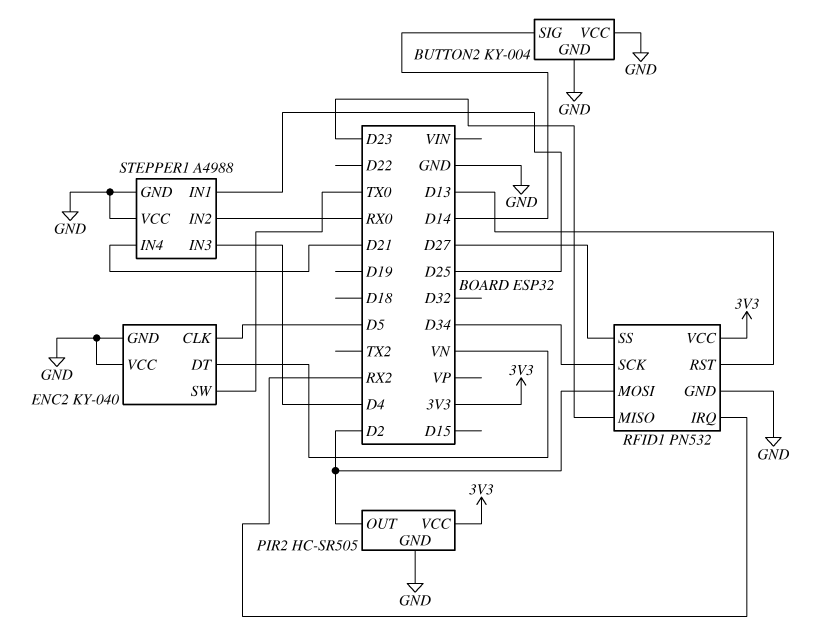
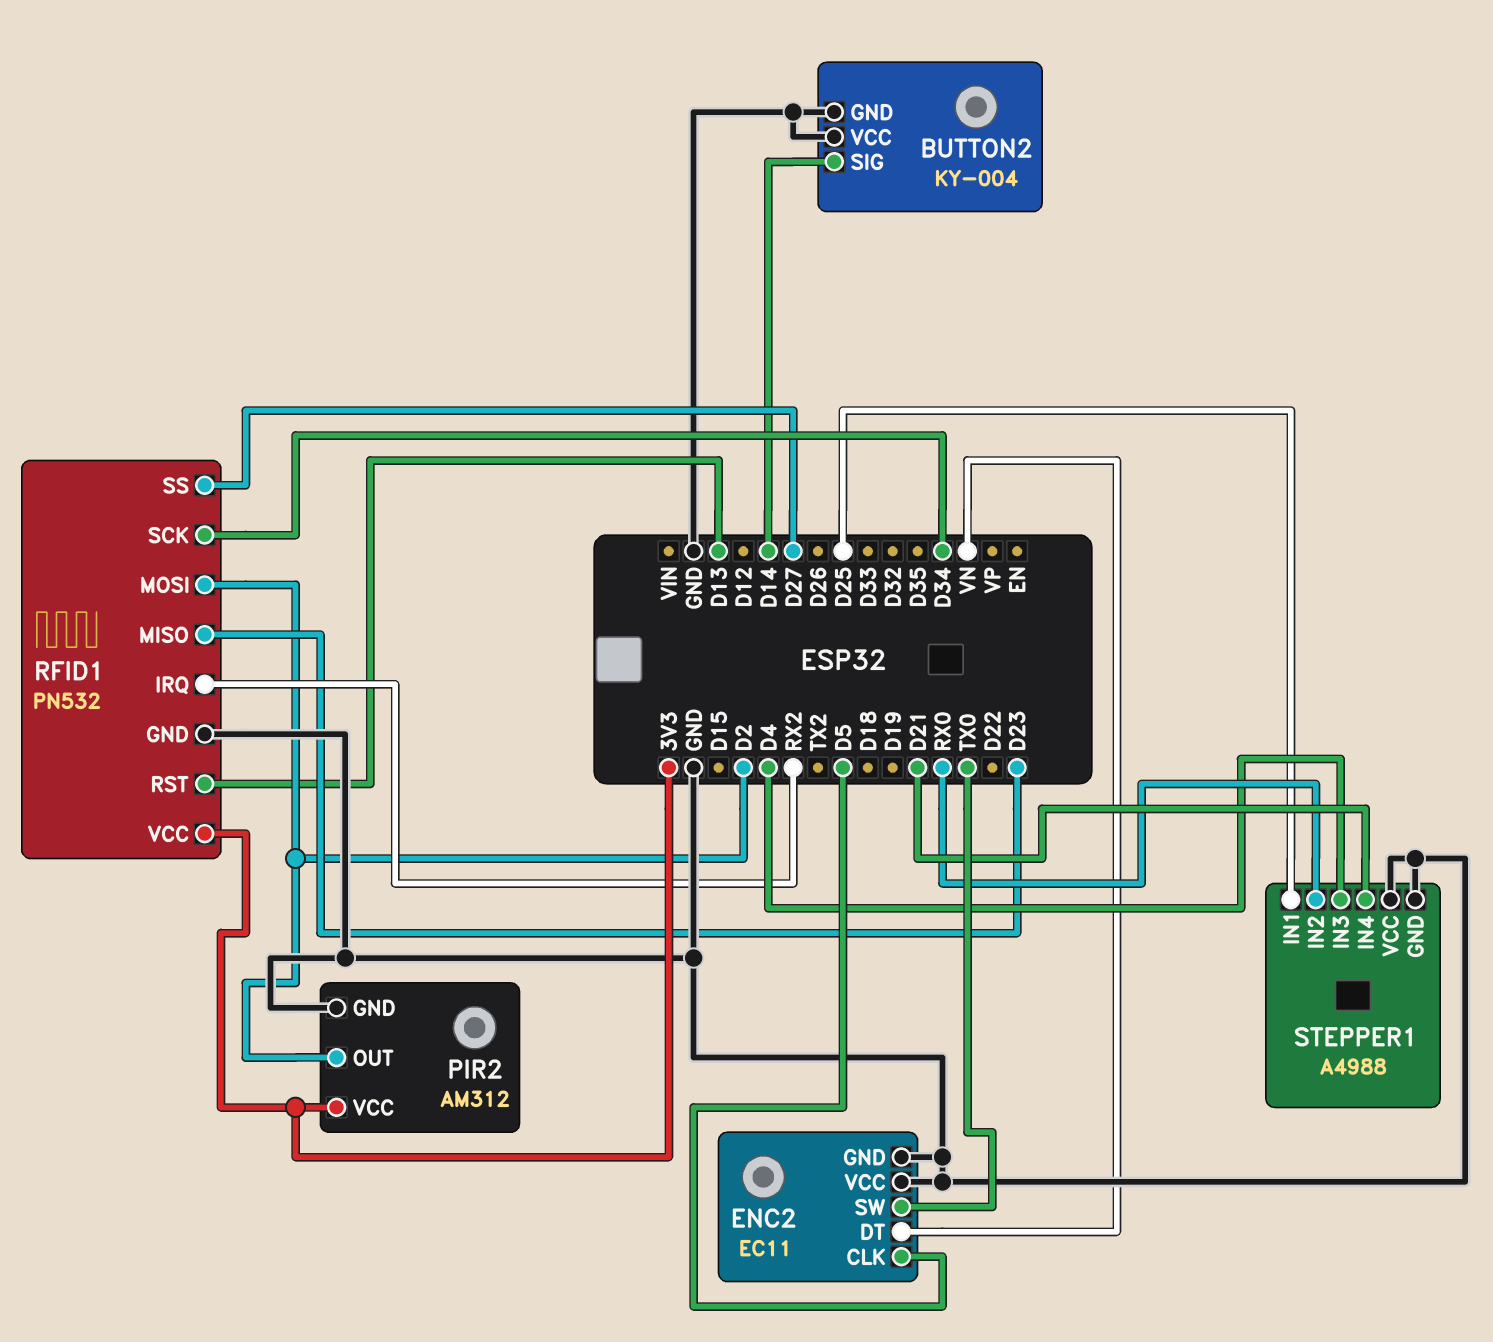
ENC2: KY-040 -> EC11
PIR2: HC-SR505 -> AM312

